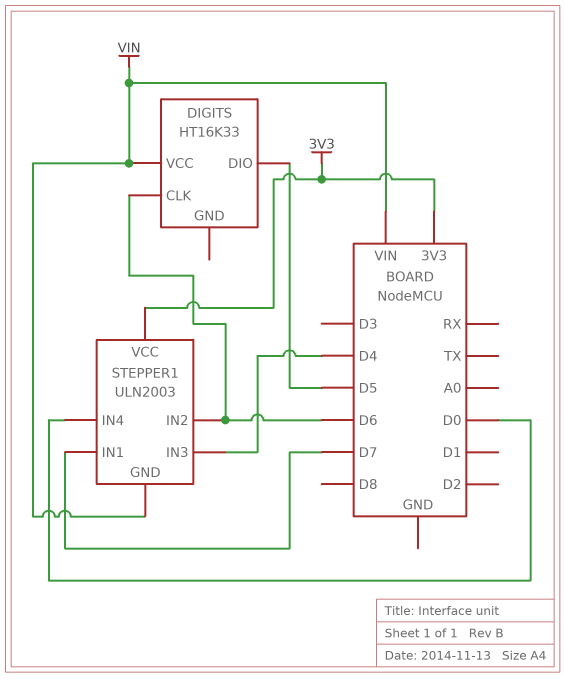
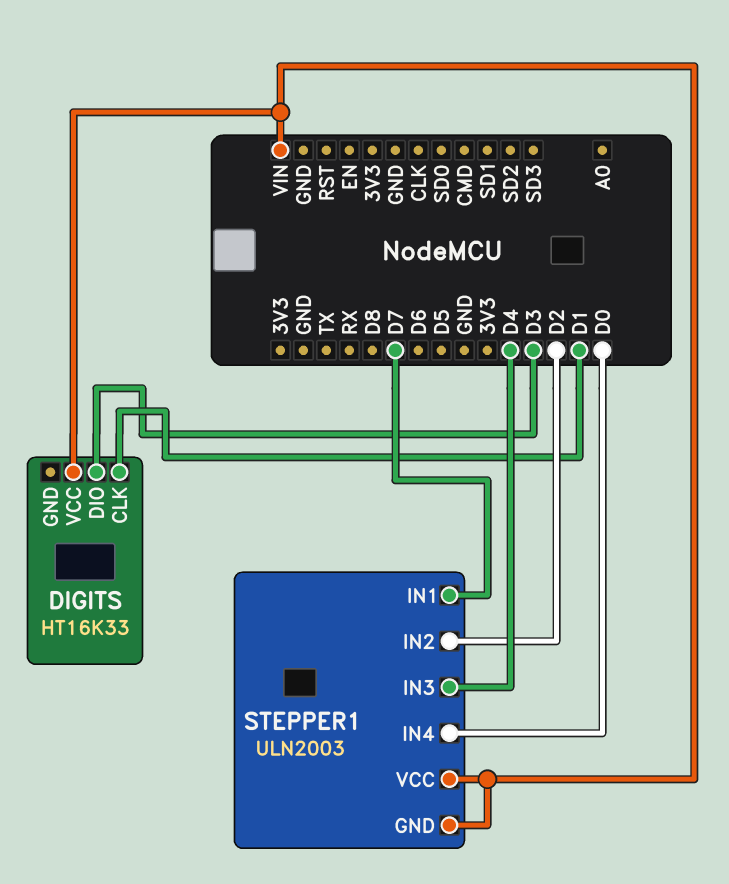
DIGITS pin CLK: D6 -> D1
DIGITS pin DIO: D5 -> D3
STEPPER1 pin IN2: D6 -> D2
STEPPER1 pin VCC: 3V3 -> VIN

